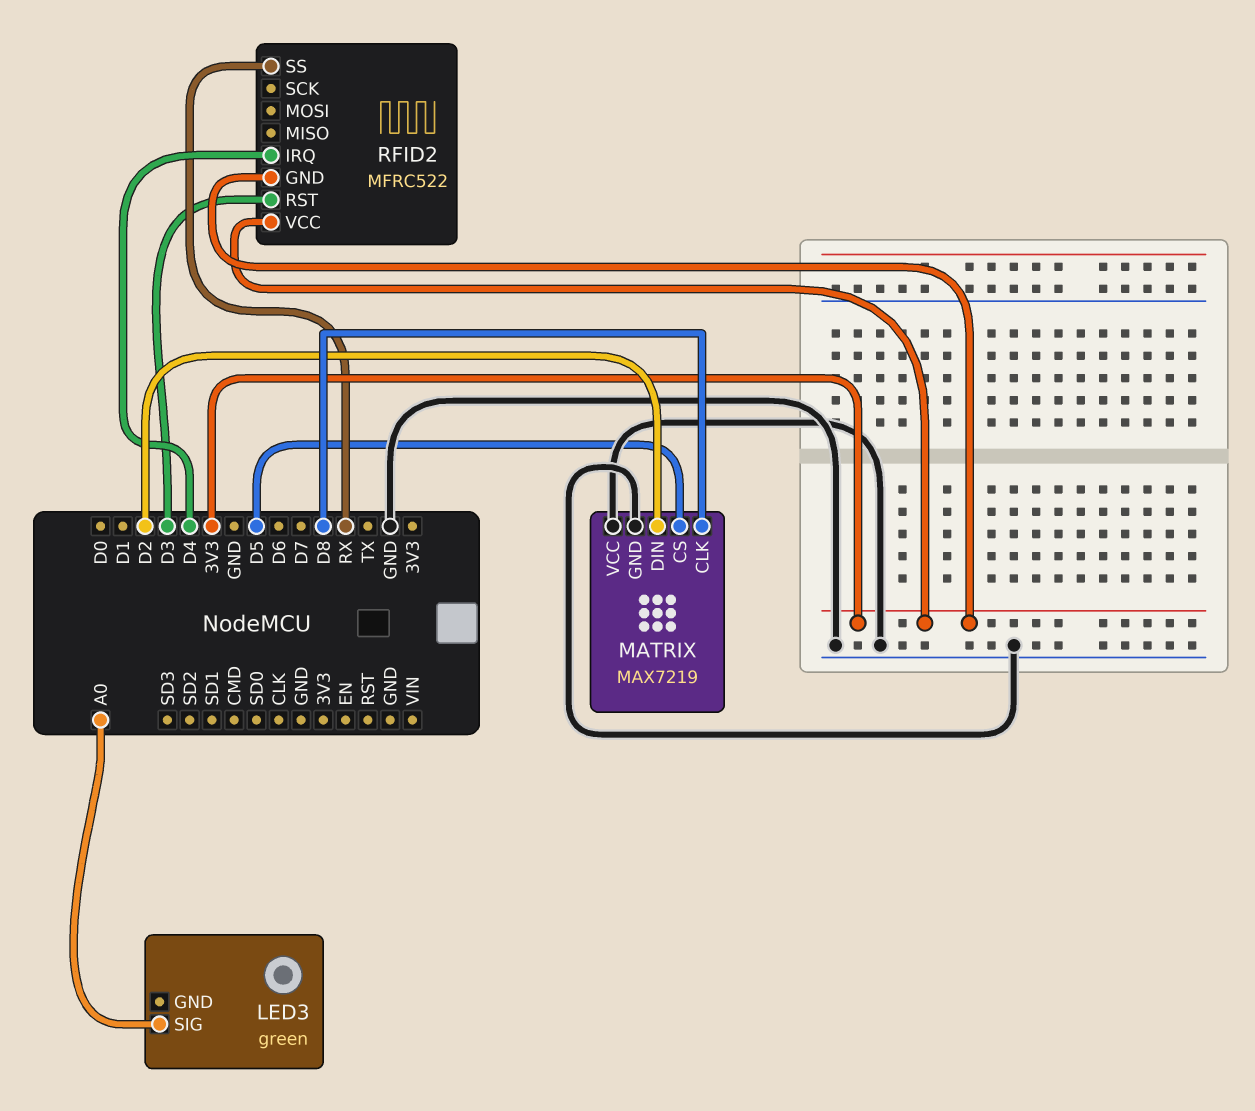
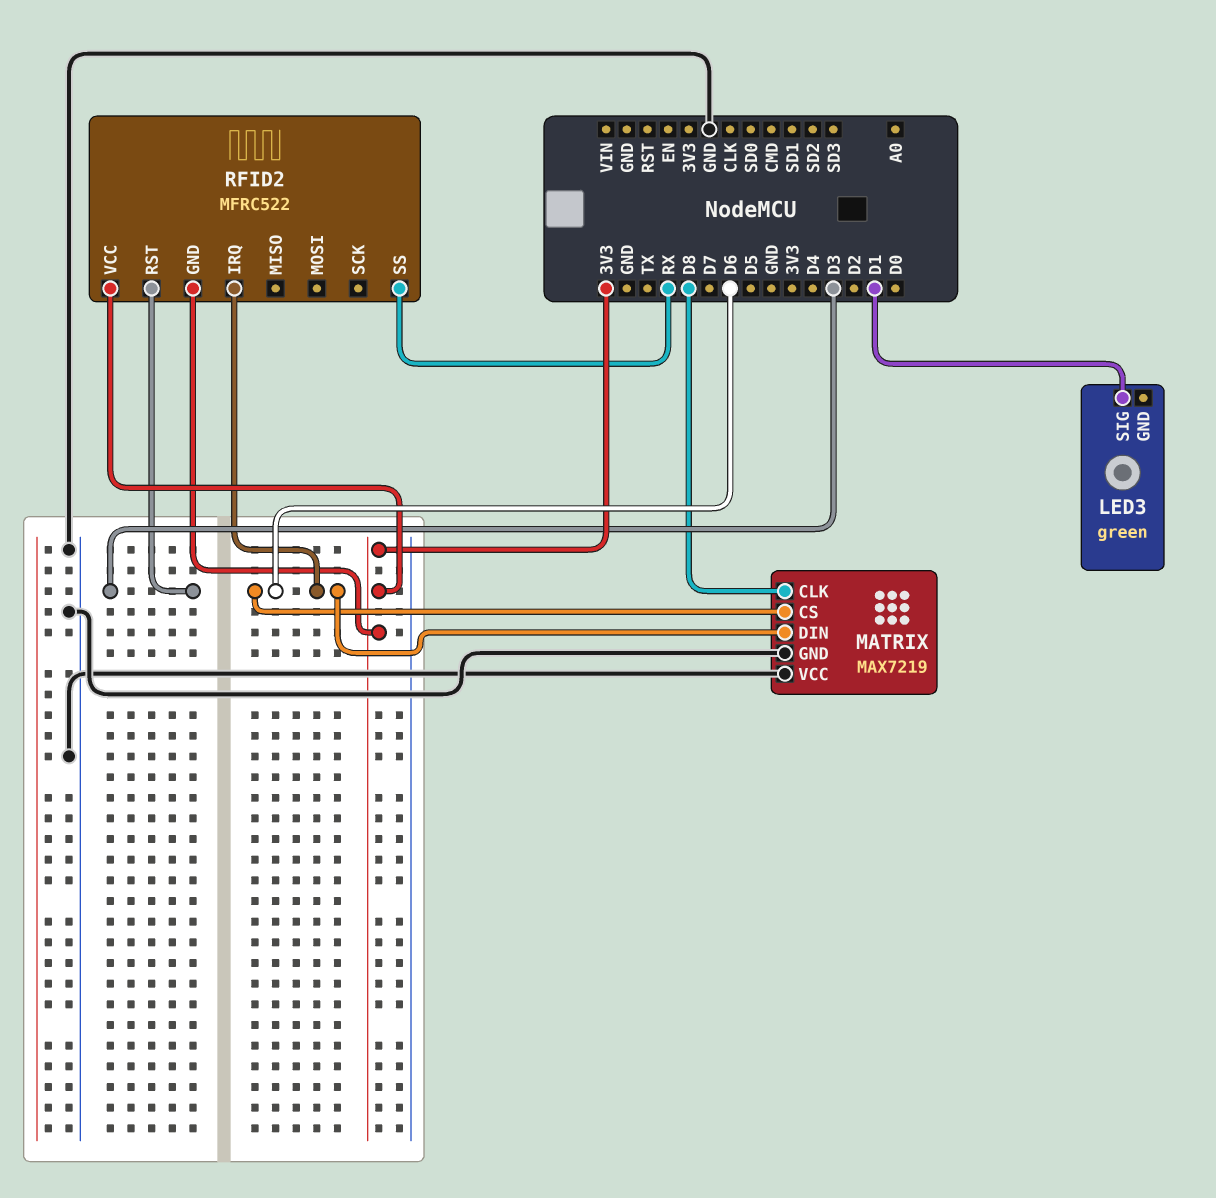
LED3 pin SIG: A0 -> D1
MATRIX pin CS: D5 -> D6
MATRIX pin DIN: D2 -> D6
RFID2 pin IRQ: D4 -> D6

